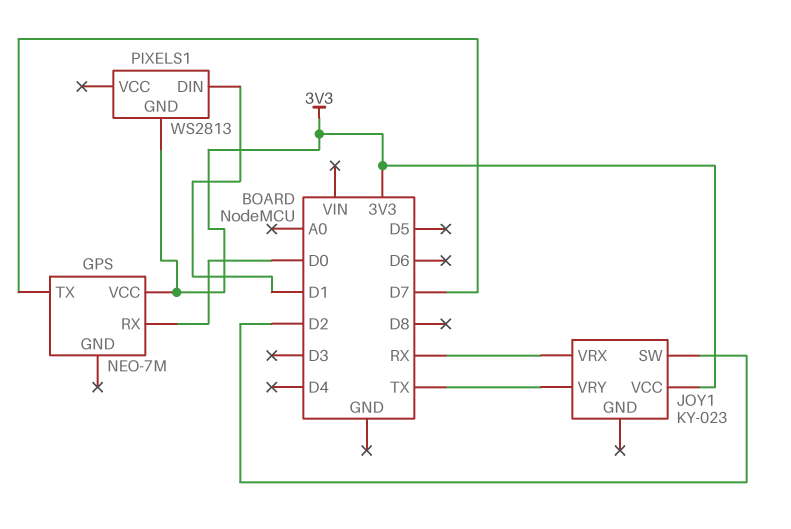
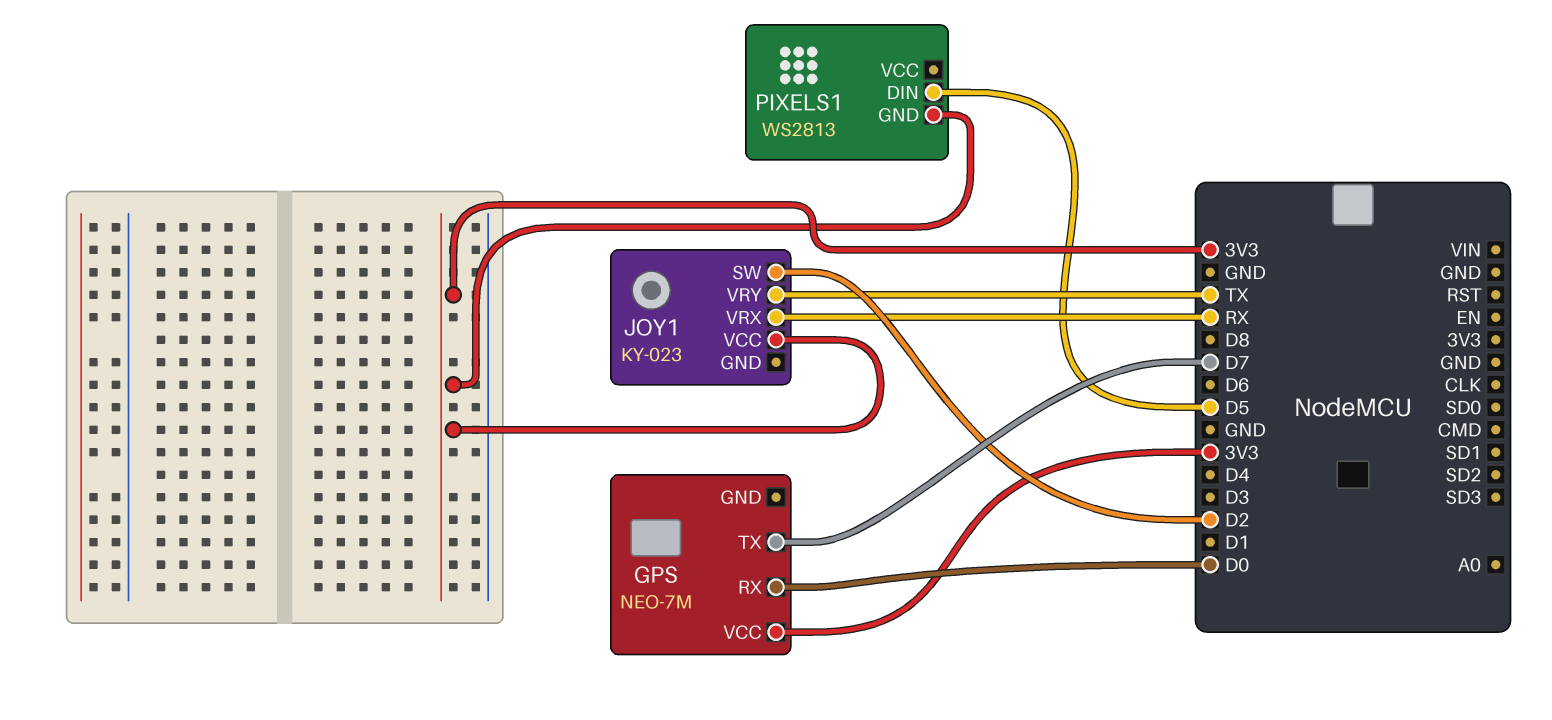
PIXELS1 pin DIN: D1 -> D5

